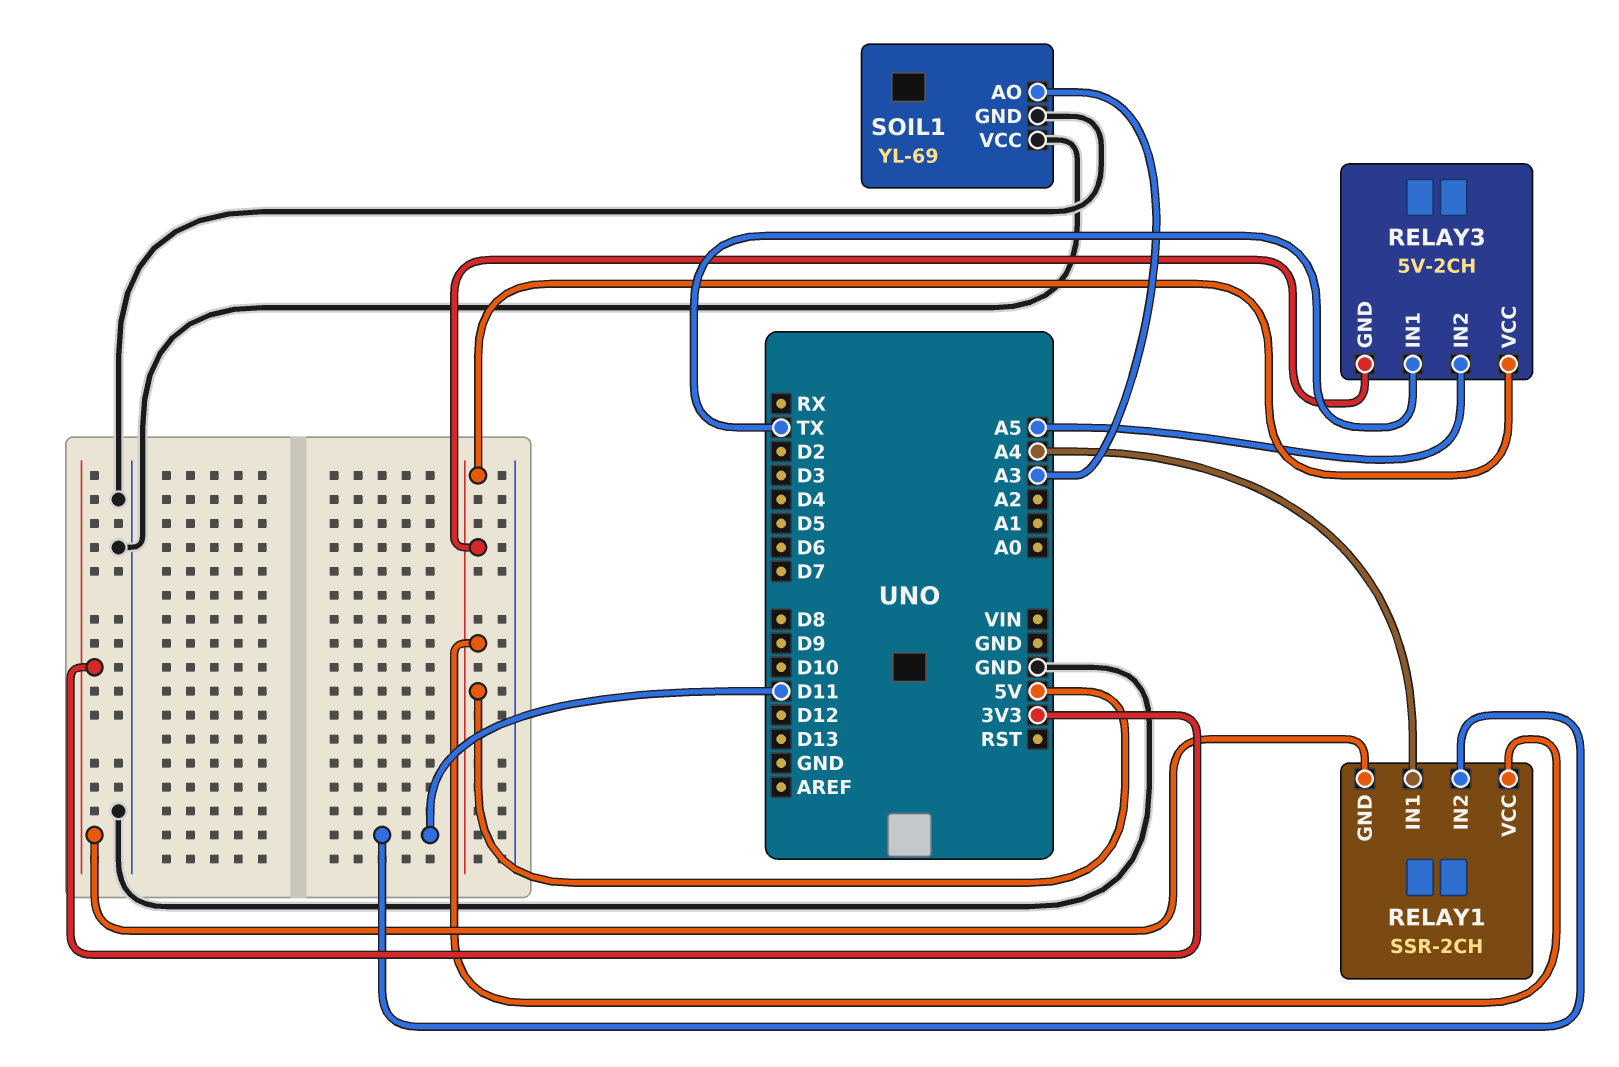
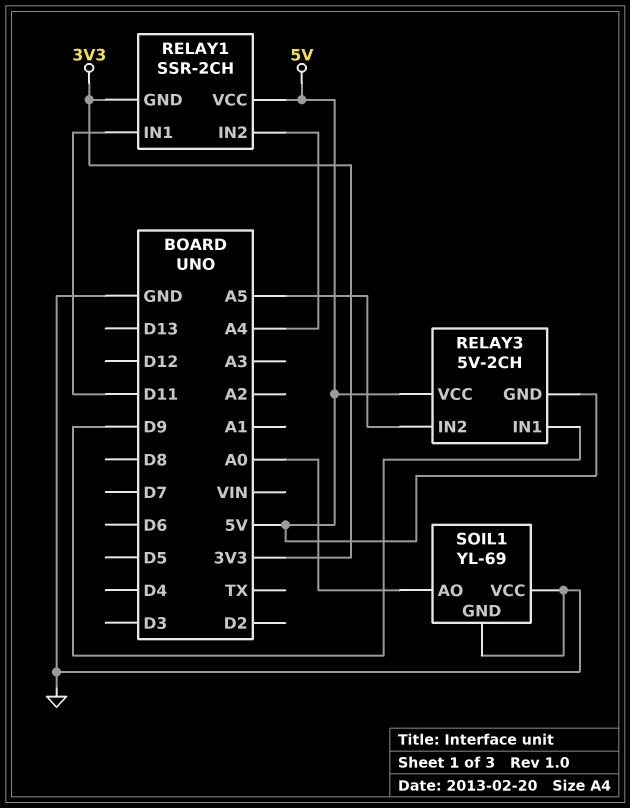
RELAY1 pin IN1: A4 -> D11
RELAY1 pin IN2: D11 -> A4
RELAY3 pin IN1: TX -> D9
SOIL1 pin AO: A3 -> A0

